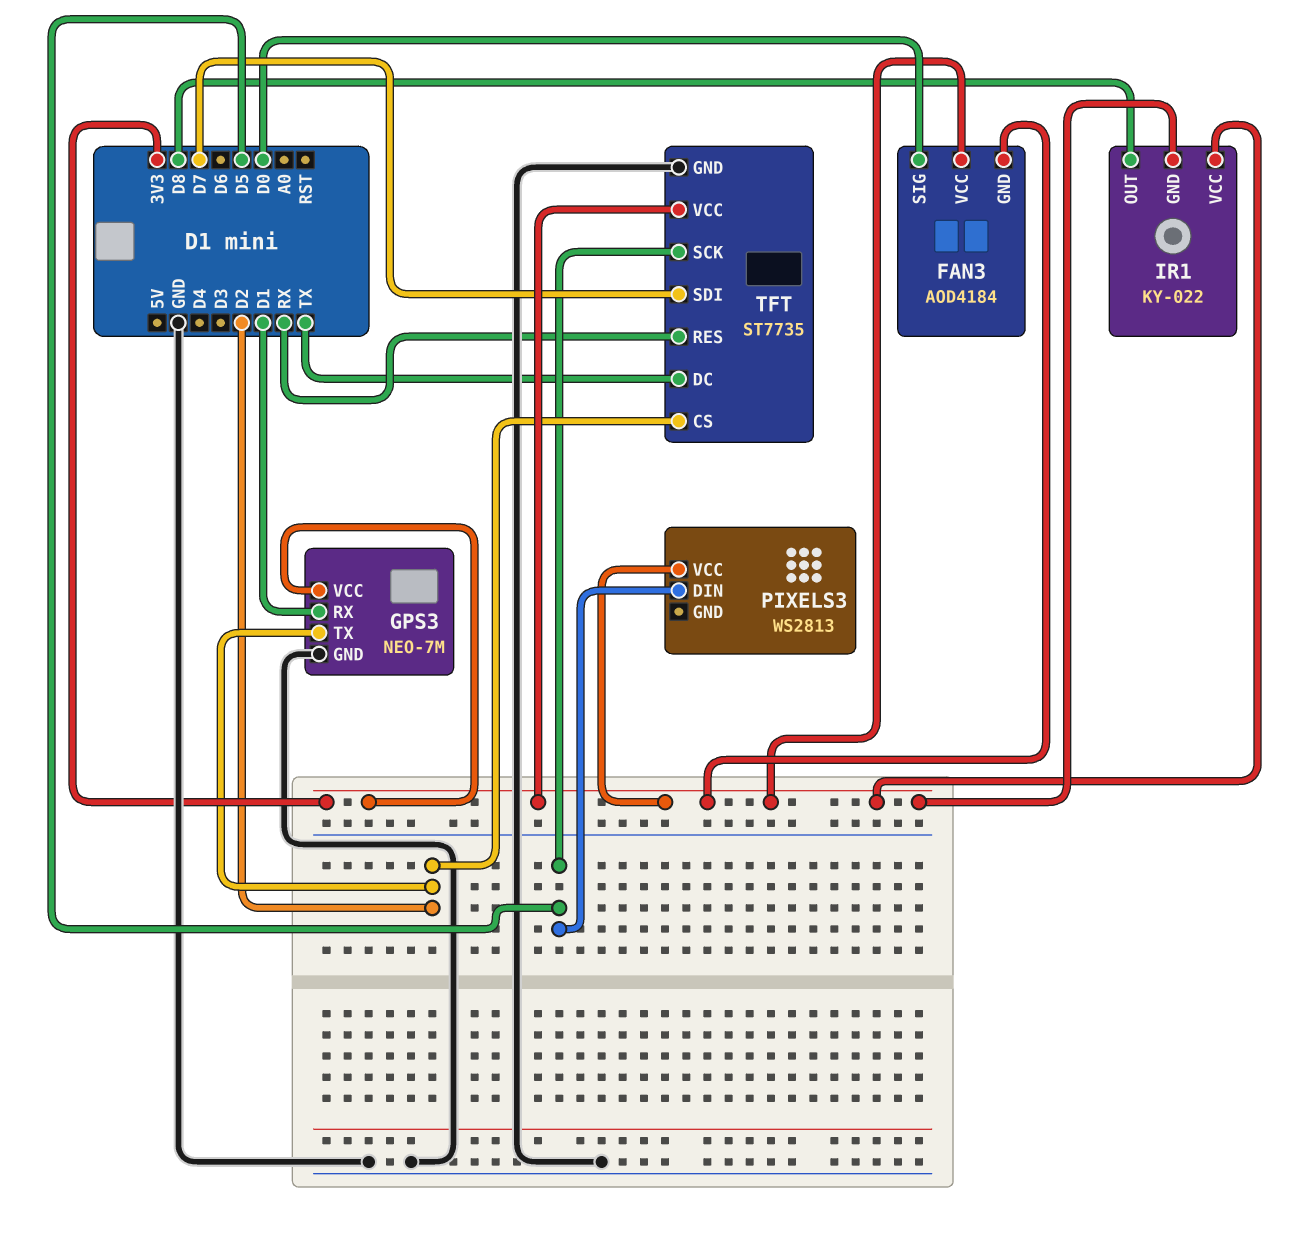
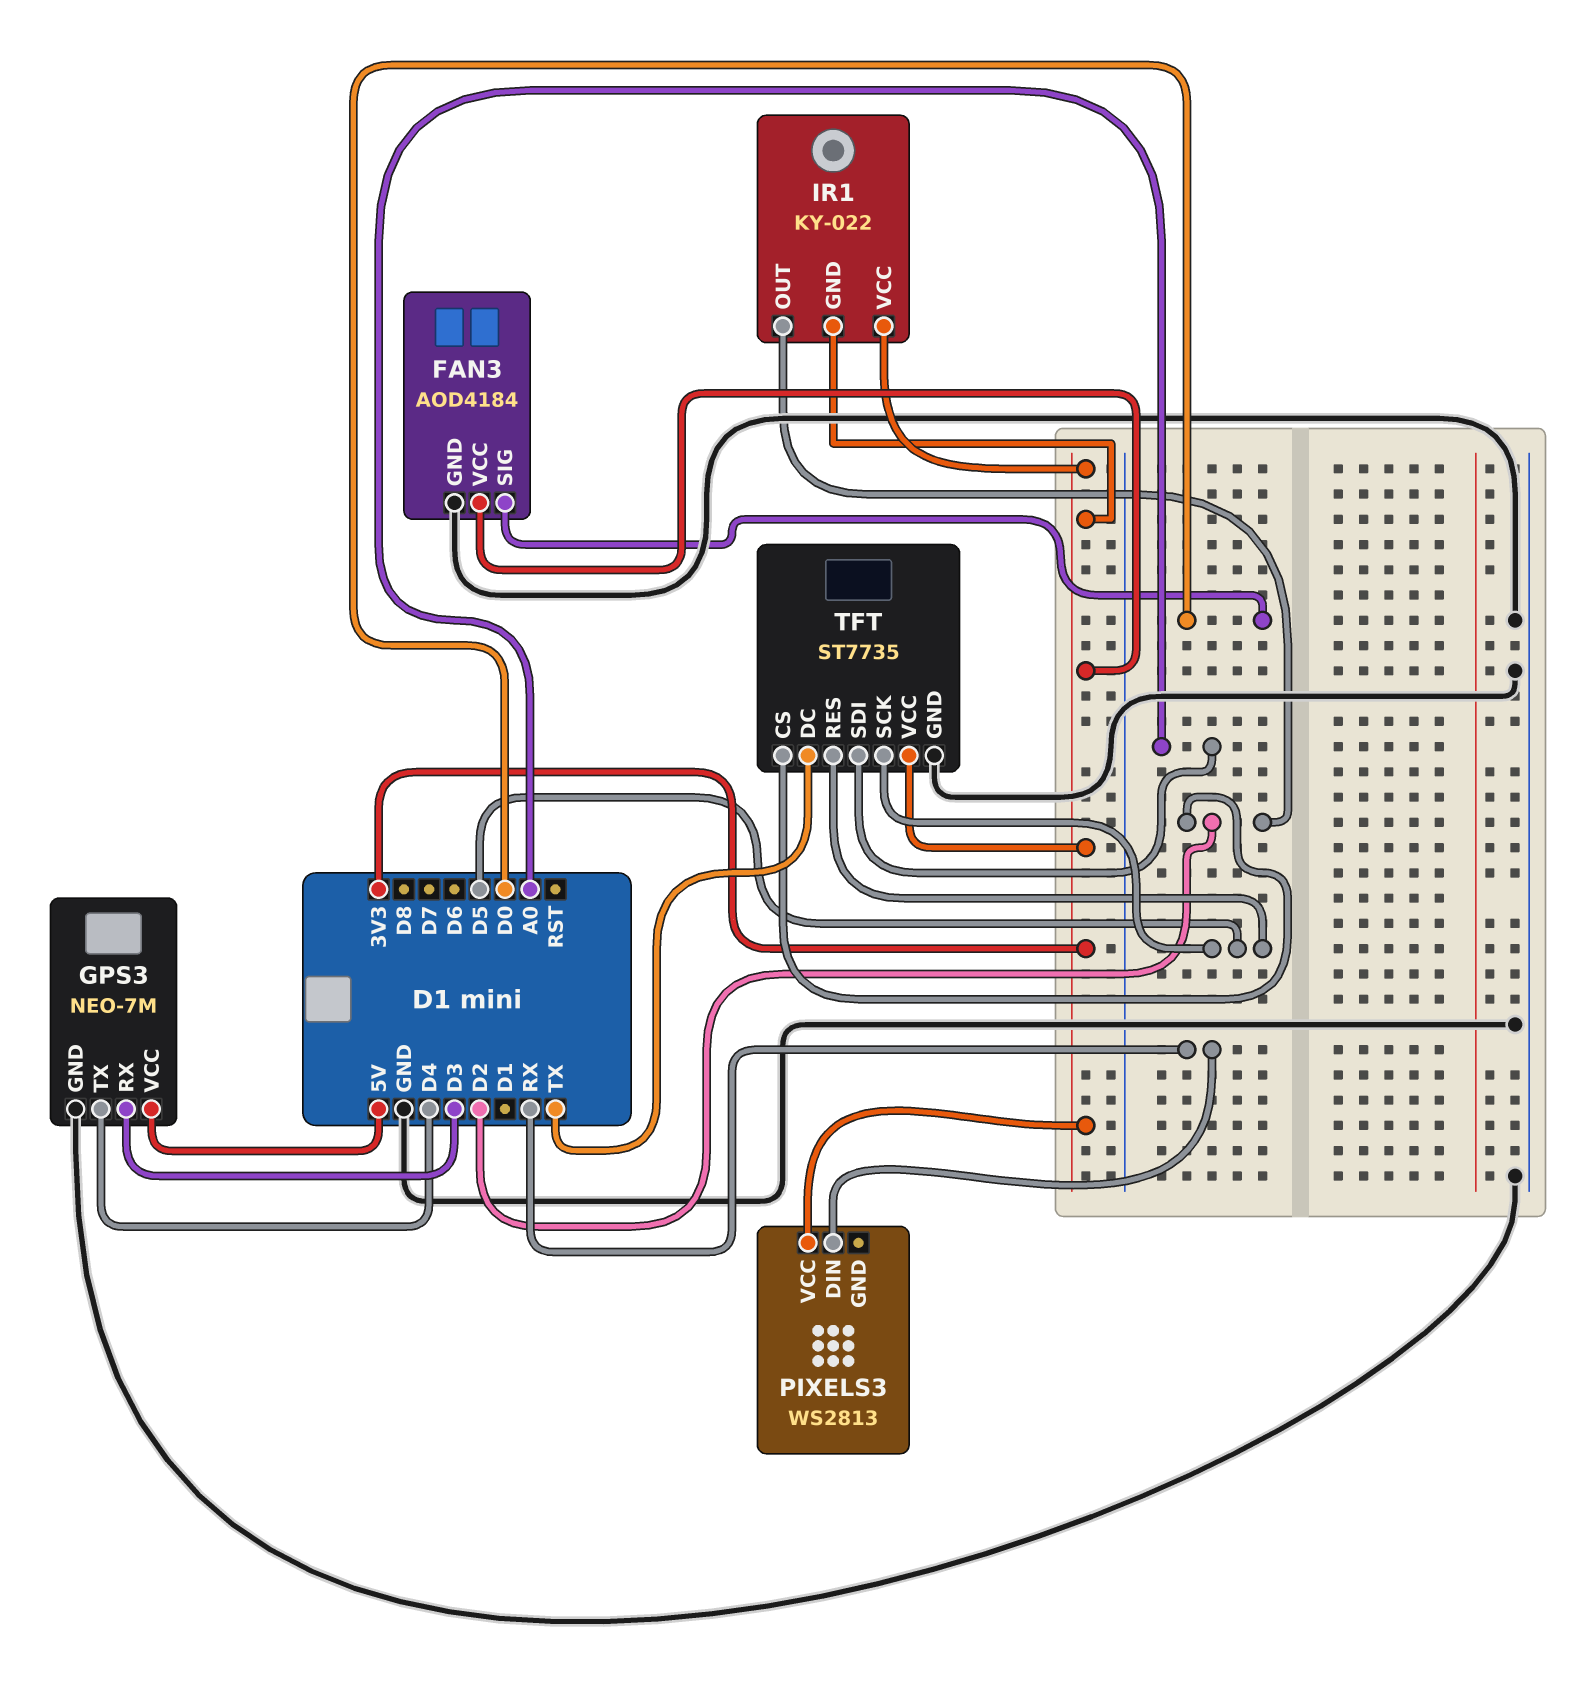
FAN3 pin GND: 3V3 -> GND
GPS3 pin RX: D1 -> D3
GPS3 pin TX: D2 -> D4
GPS3 pin VCC: 3V3 -> 5V
IR1 pin OUT: D8 -> D2
PIXELS3 pin DIN: D5 -> RX
TFT pin RES: RX -> D5
TFT pin SDI: D7 -> A0

